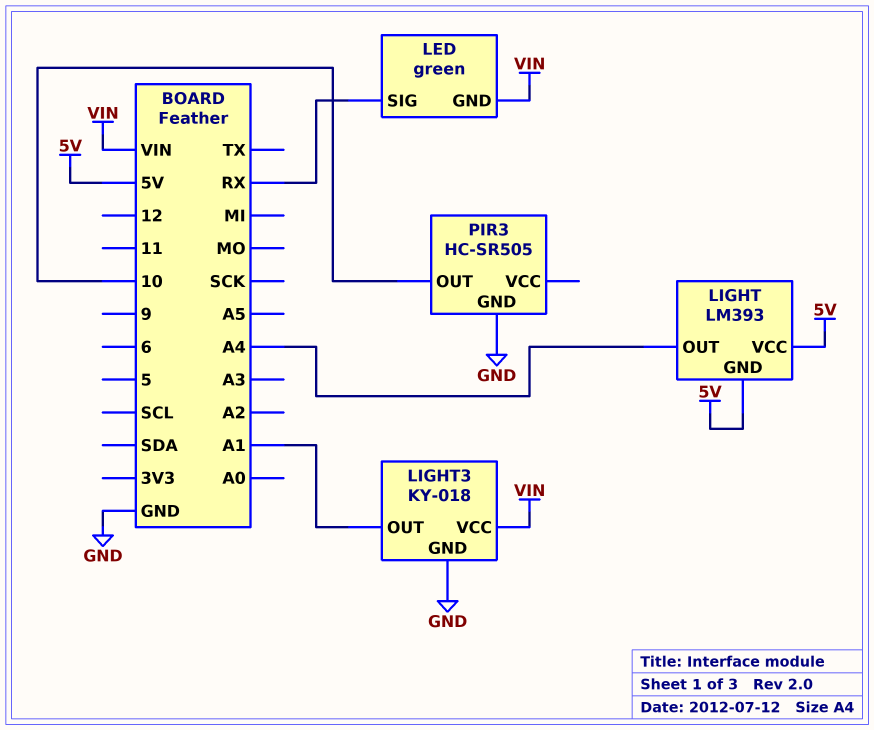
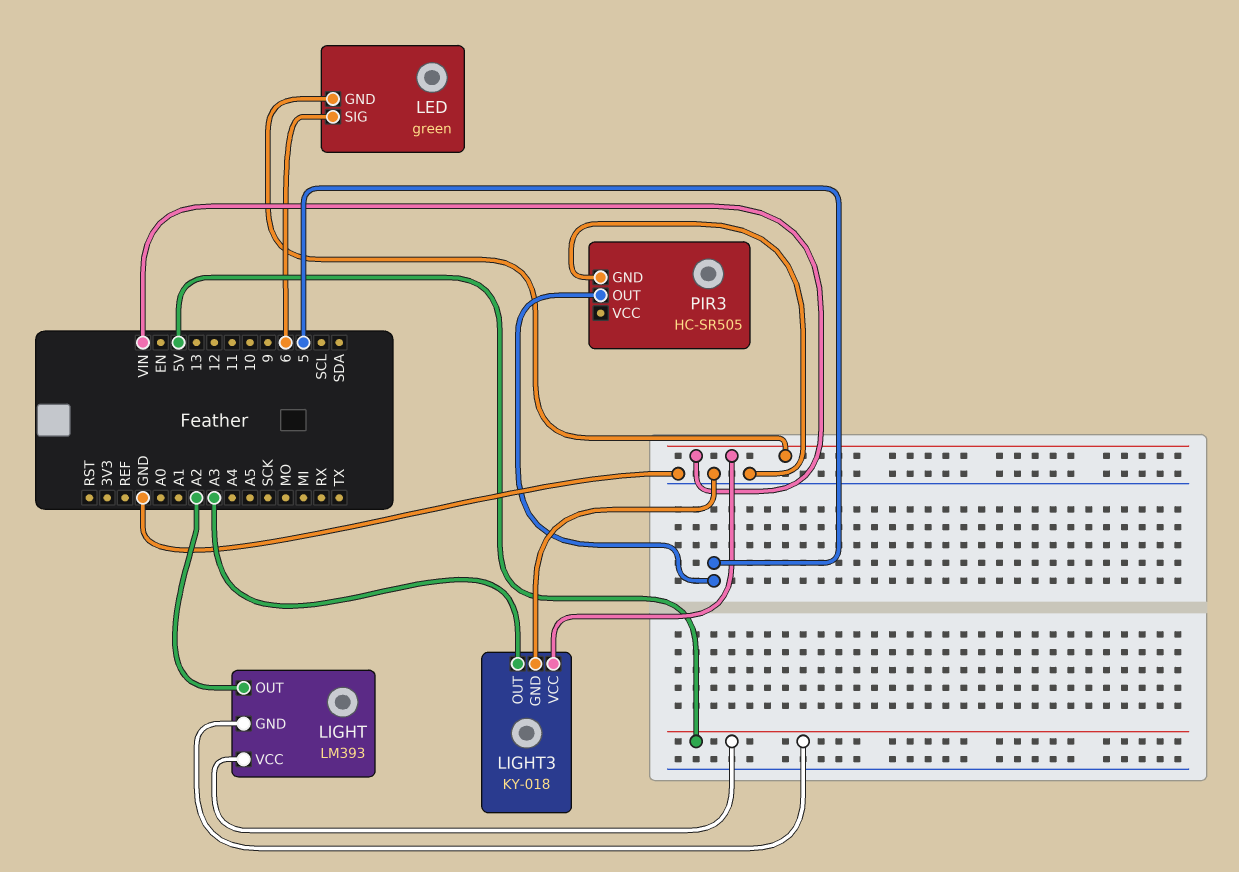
LED pin SIG: RX -> 6
LIGHT pin OUT: A4 -> A2
LIGHT3 pin OUT: A1 -> A3
PIR3 pin OUT: 10 -> 5

